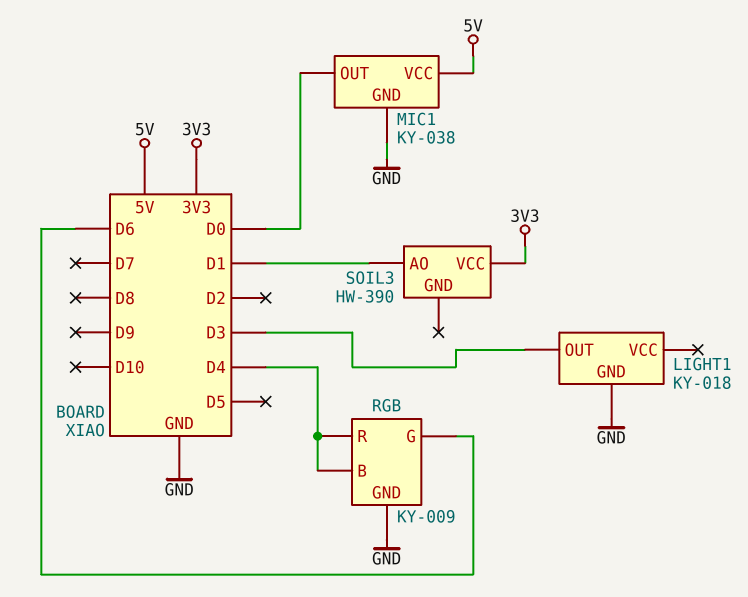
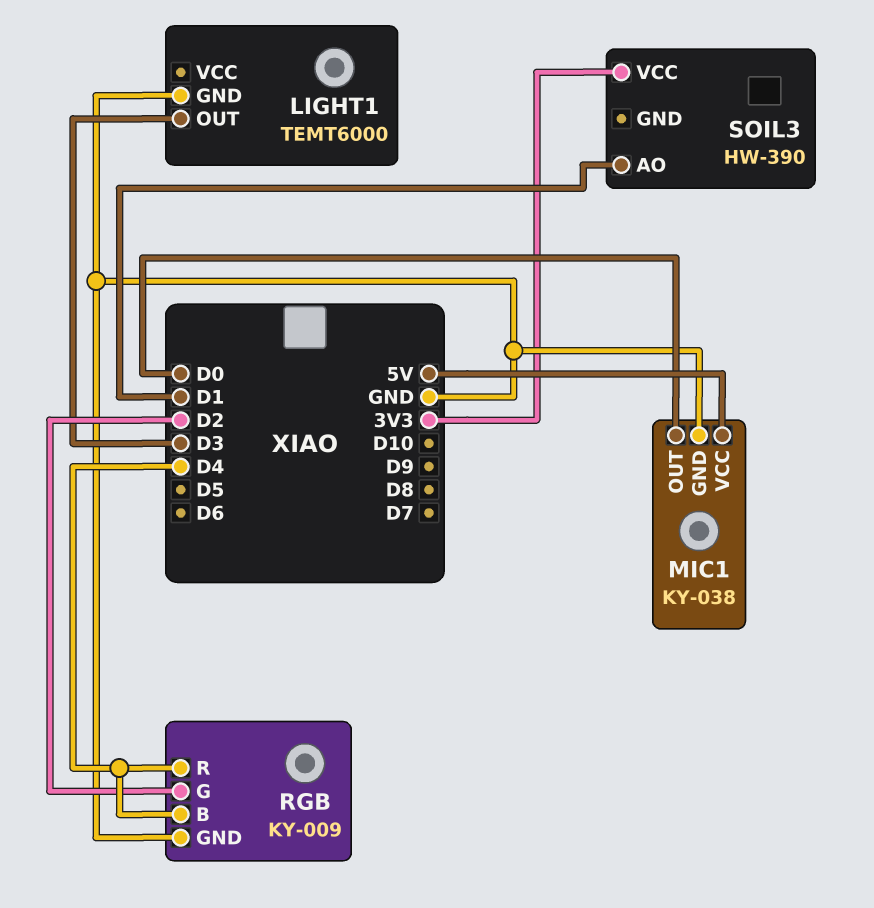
LIGHT1: KY-018 -> TEMT6000
RGB pin G: D6 -> D2

